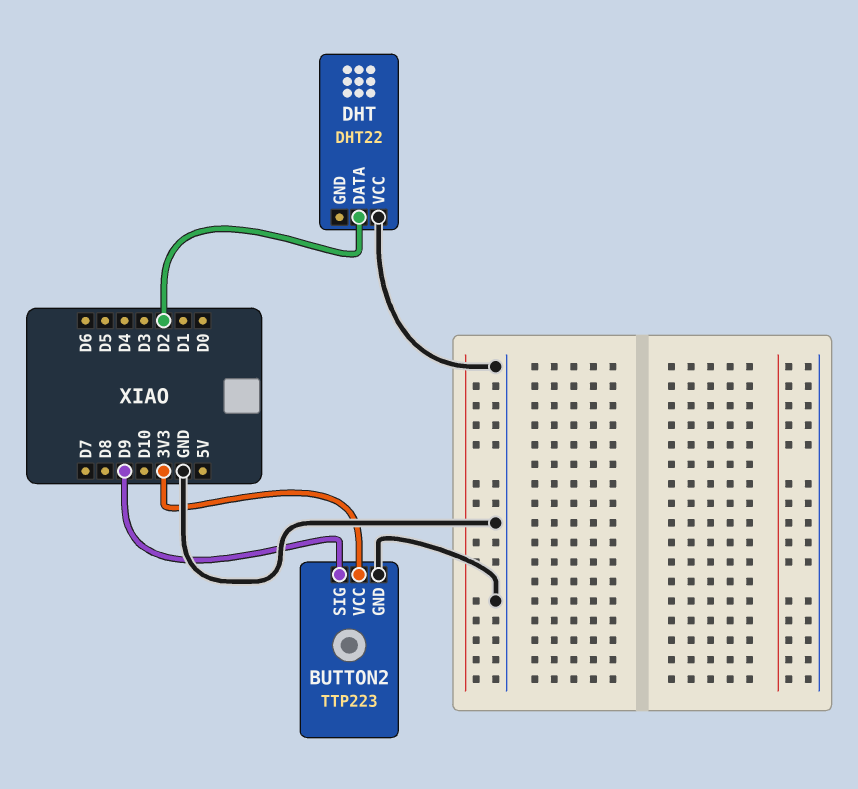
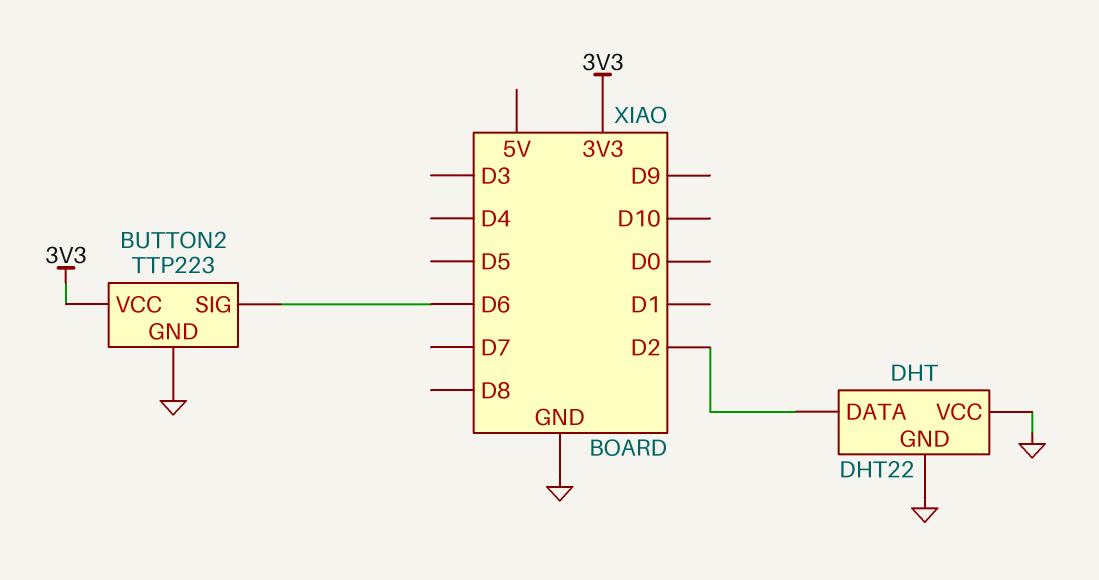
BUTTON2 pin SIG: D9 -> D6
DHT pin GND: none -> GND

